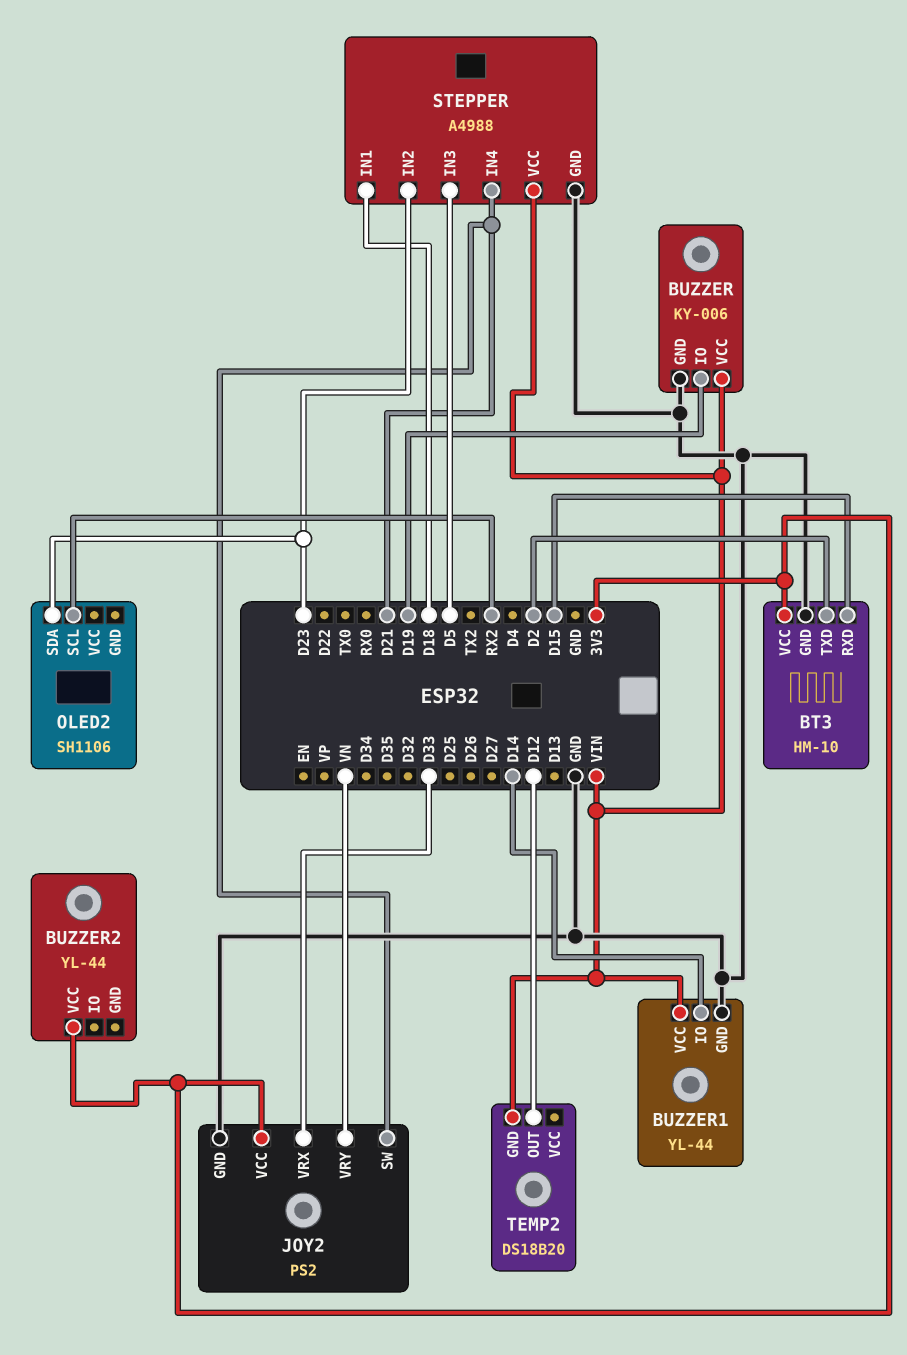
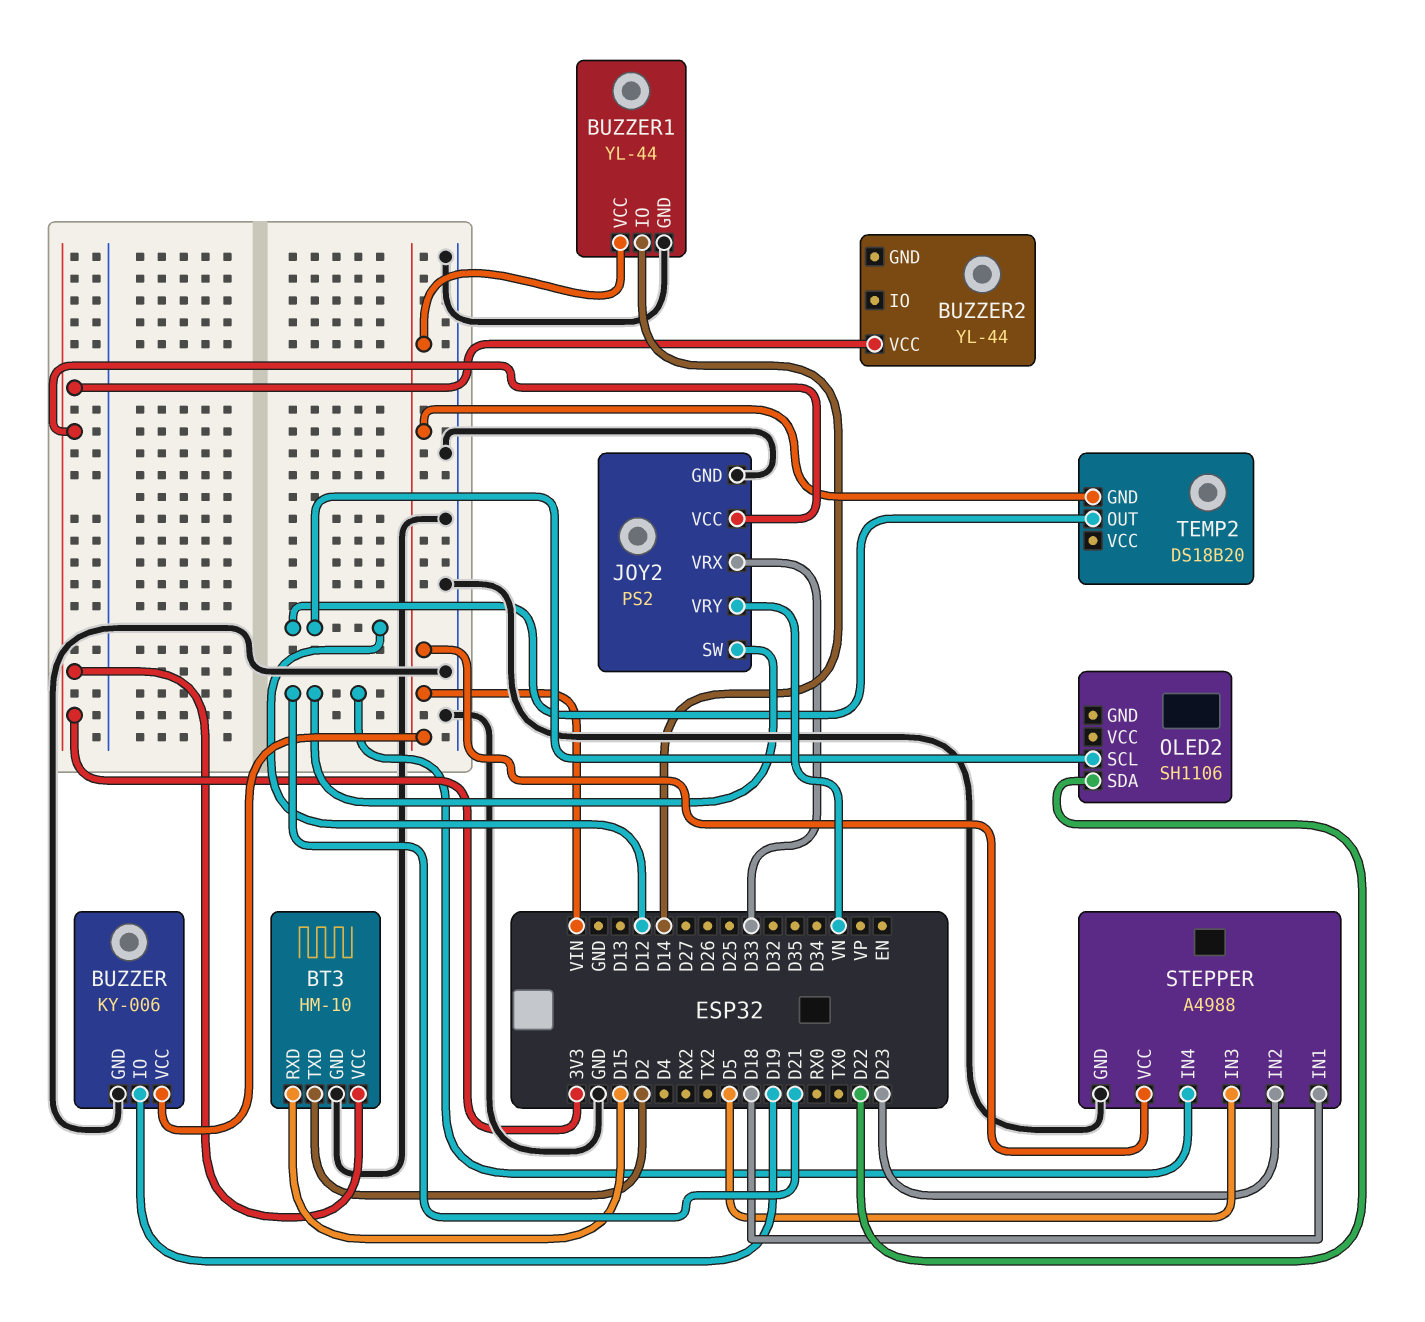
OLED2 pin SCL: RX2 -> D12
OLED2 pin SDA: D23 -> D22

